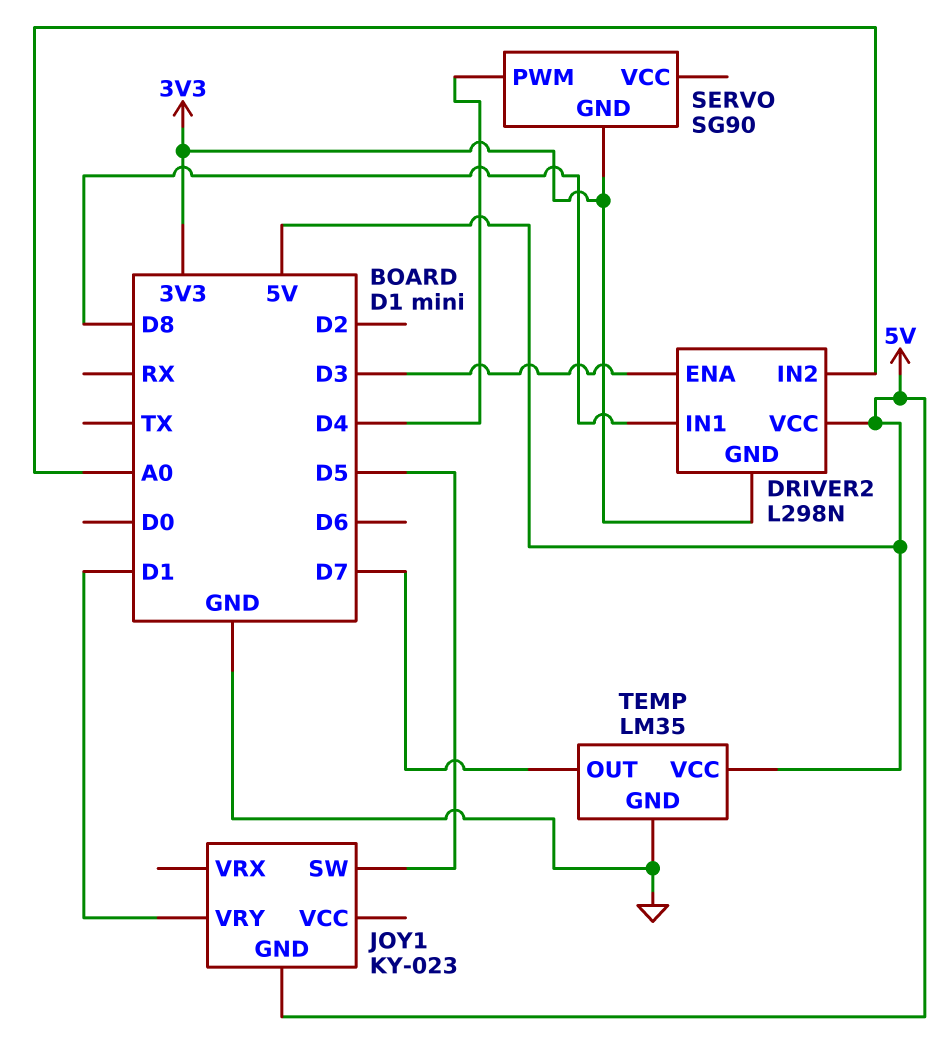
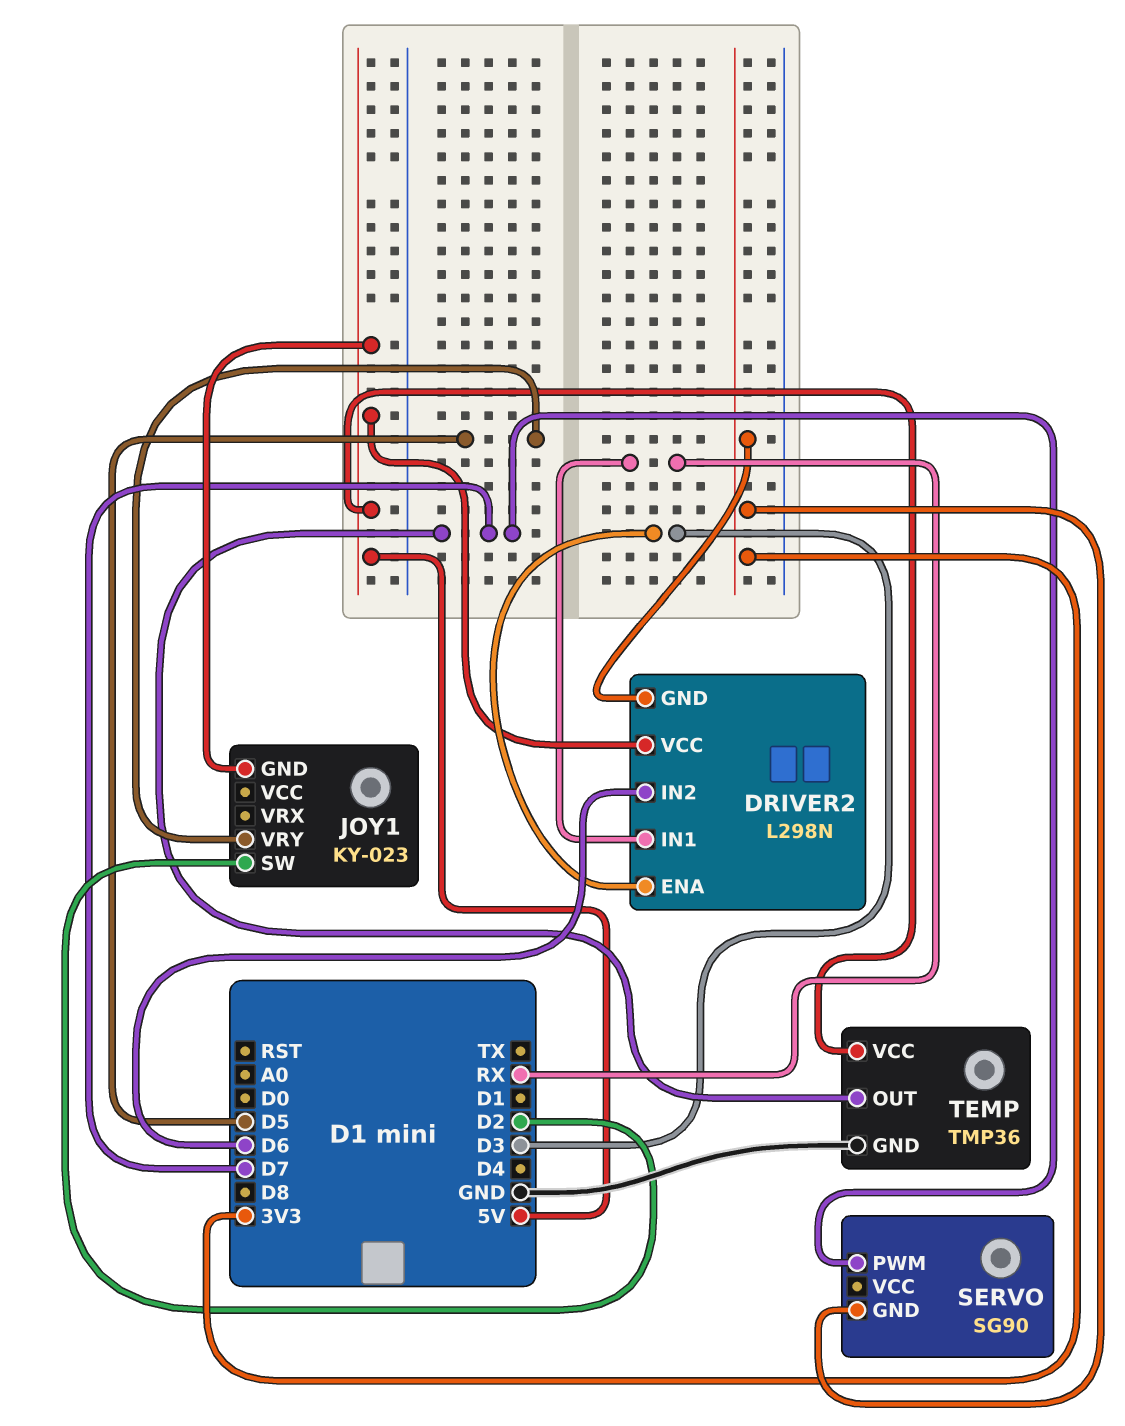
DRIVER2 pin IN1: D8 -> RX
DRIVER2 pin IN2: A0 -> D6
JOY1 pin SW: D5 -> D2
JOY1 pin VRY: D1 -> D5
SERVO pin PWM: D4 -> D7
TEMP: LM35 -> TMP36

